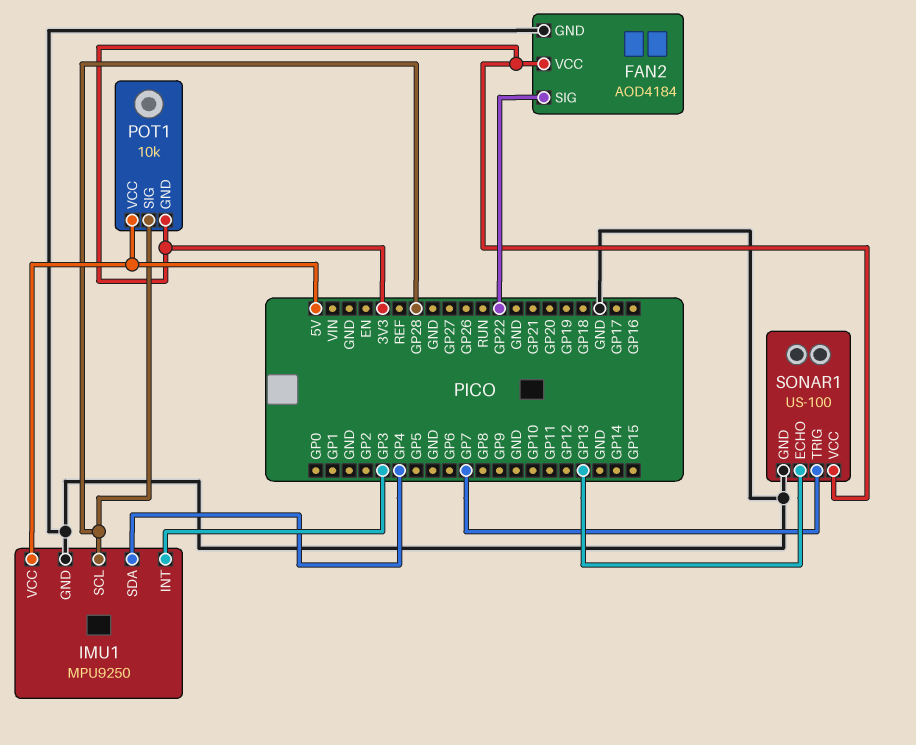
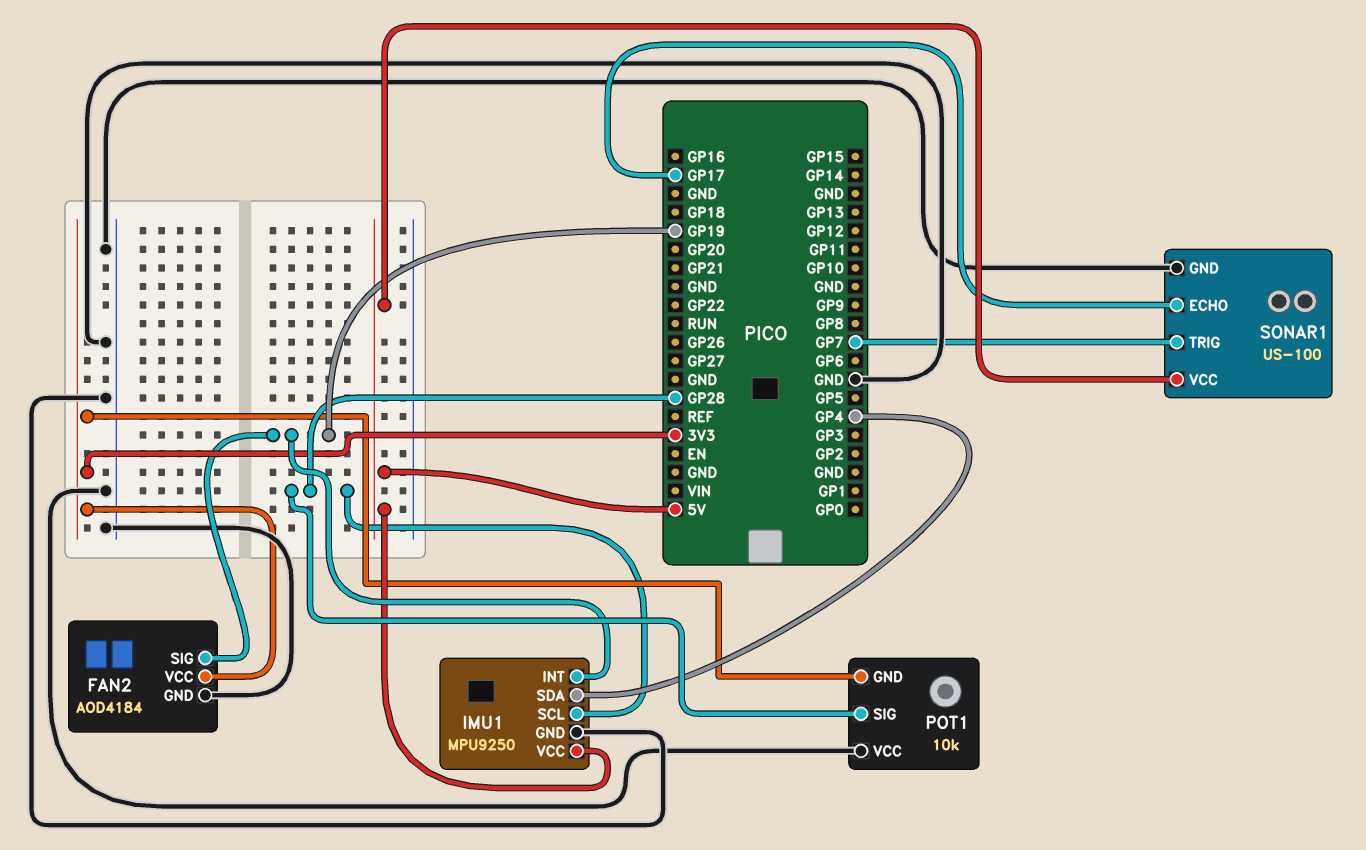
FAN2 pin SIG: GP22 -> GP19
IMU1 pin INT: GP3 -> GP19
POT1 pin VCC: 5V -> GND
SONAR1 pin ECHO: GP13 -> GP17
SONAR1 pin VCC: 3V3 -> 5V

